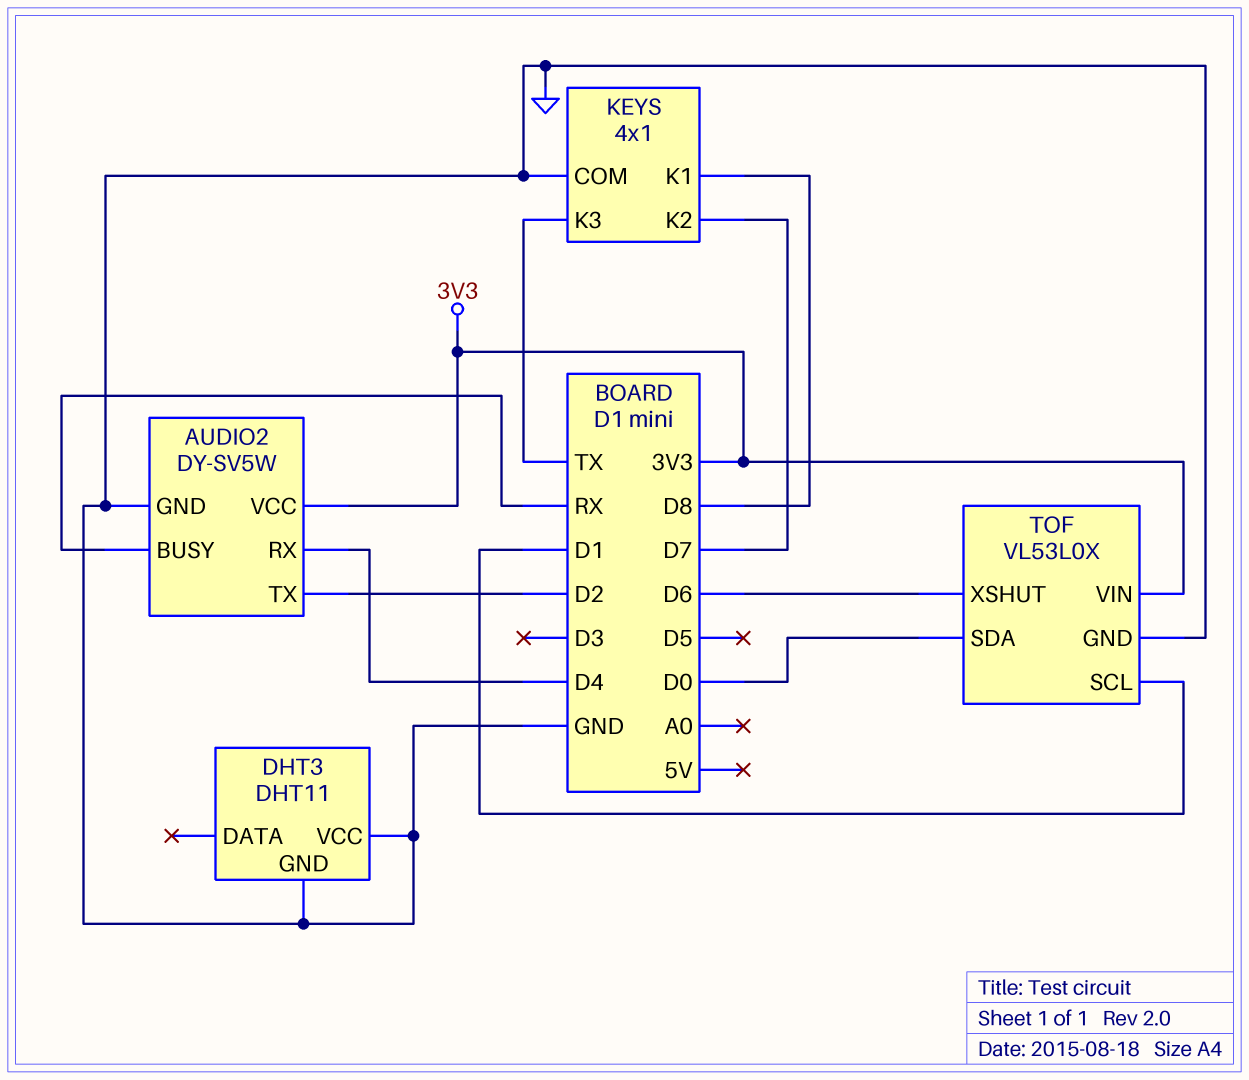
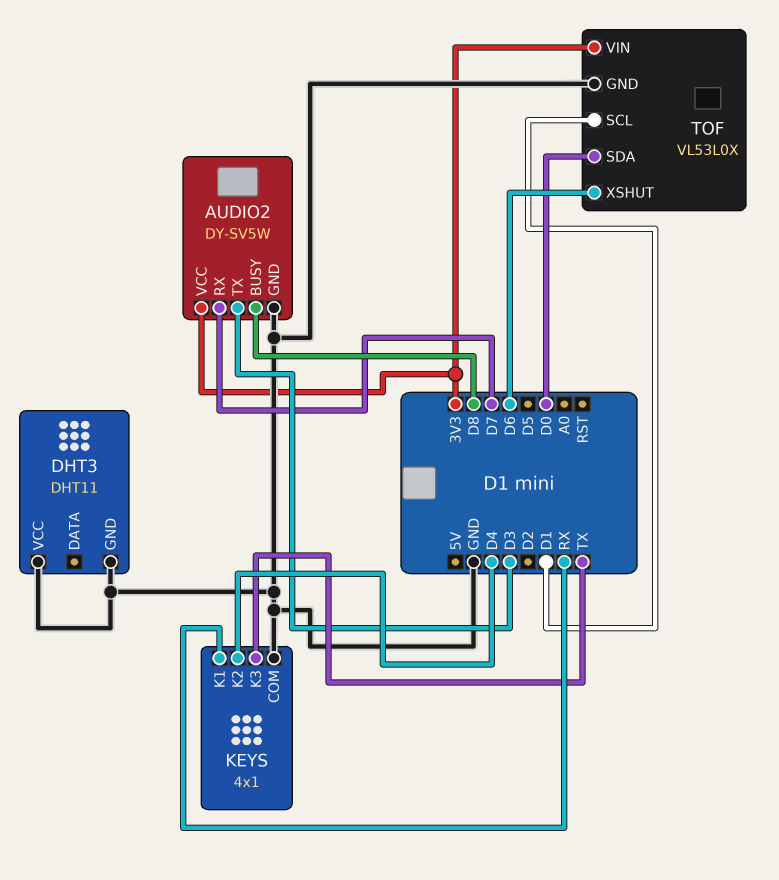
AUDIO2 pin BUSY: RX -> D8
AUDIO2 pin RX: D4 -> D7
AUDIO2 pin TX: D2 -> D3
KEYS pin K1: D8 -> RX
KEYS pin K2: D7 -> D4

